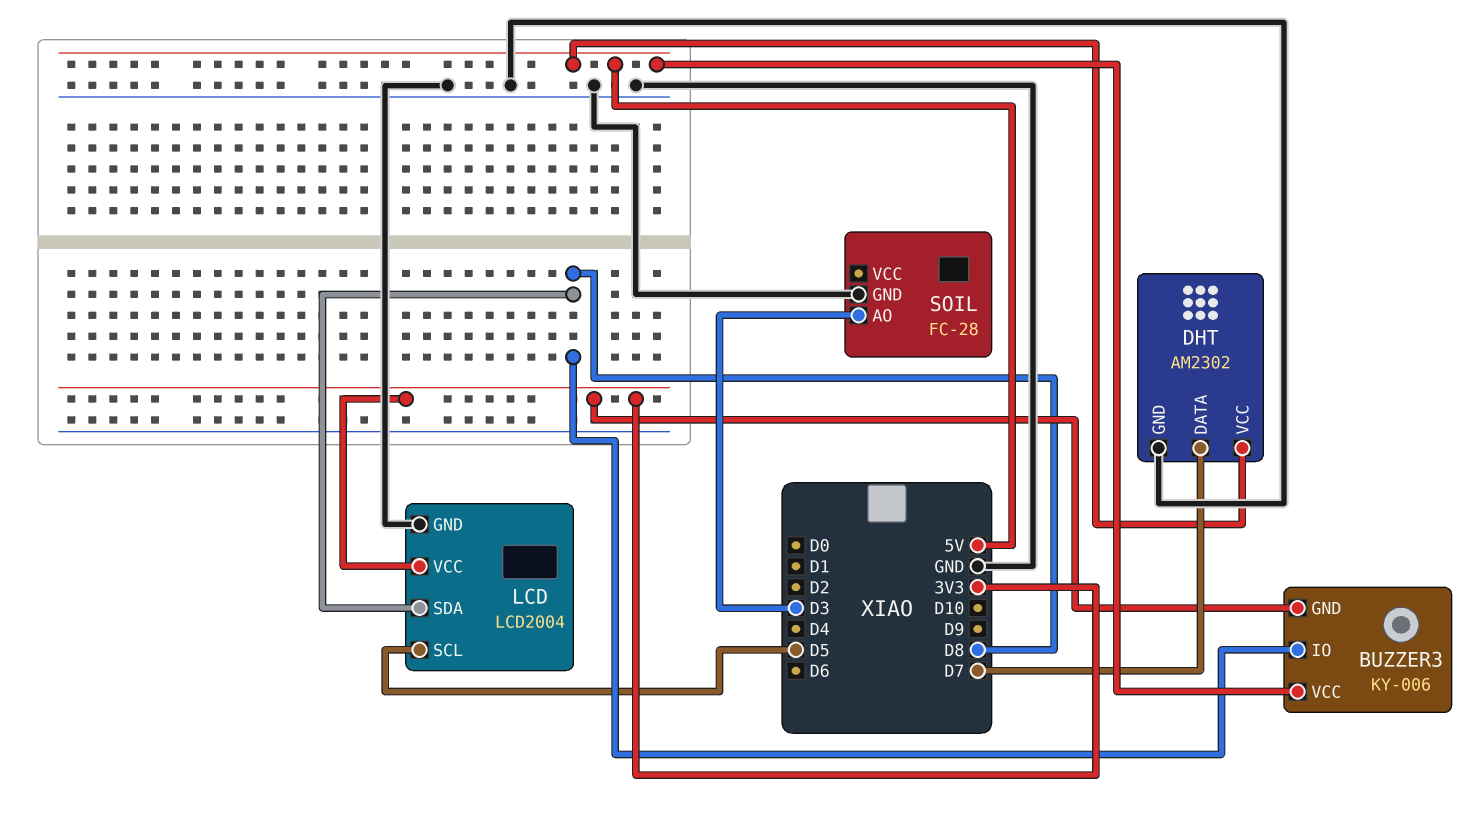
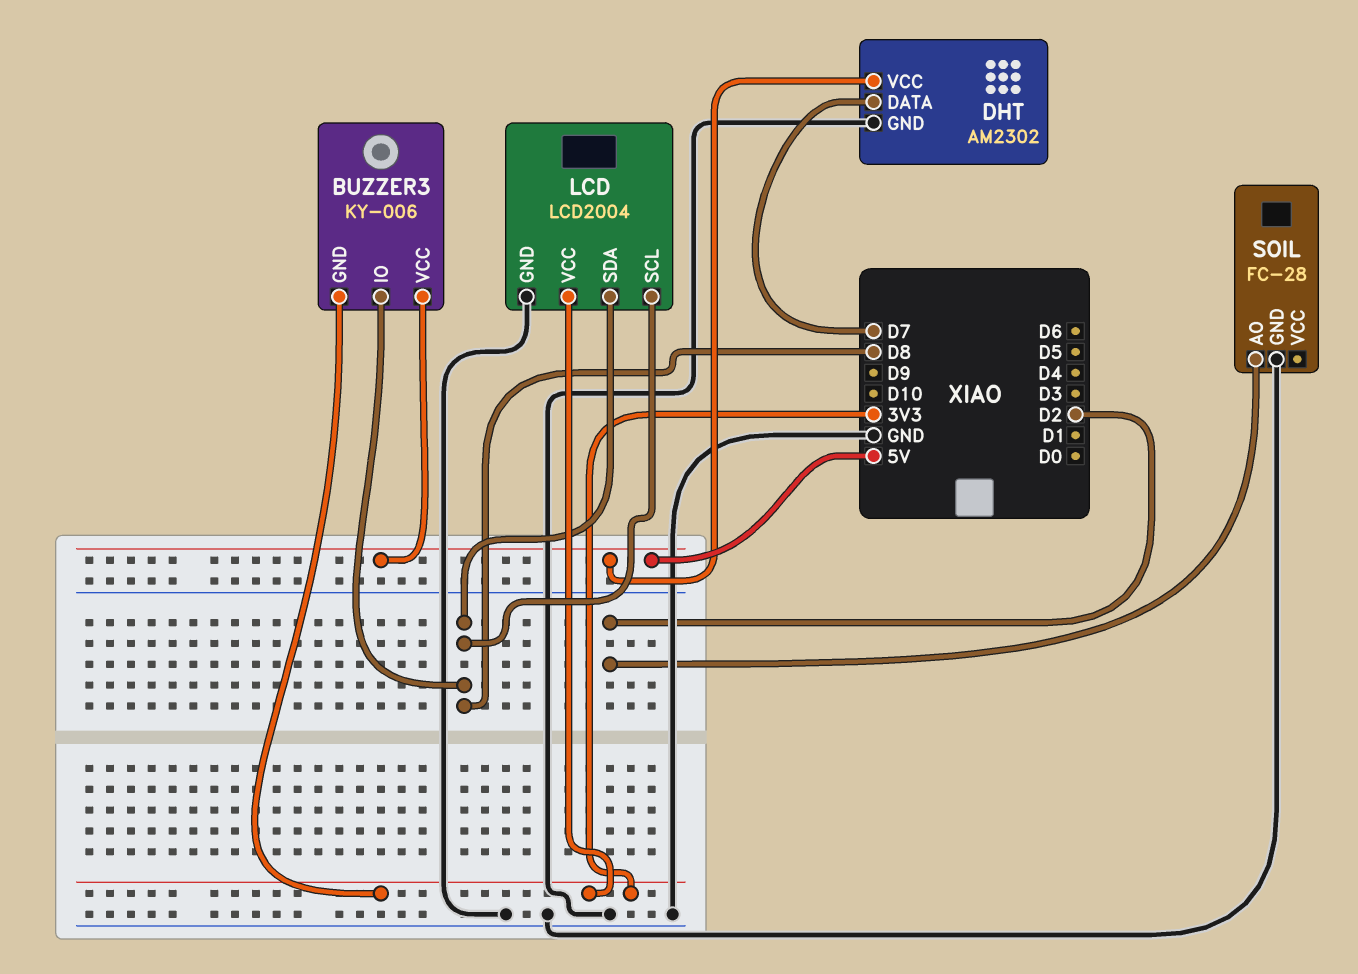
LCD pin SCL: D5 -> D8
SOIL pin AO: D3 -> D2

